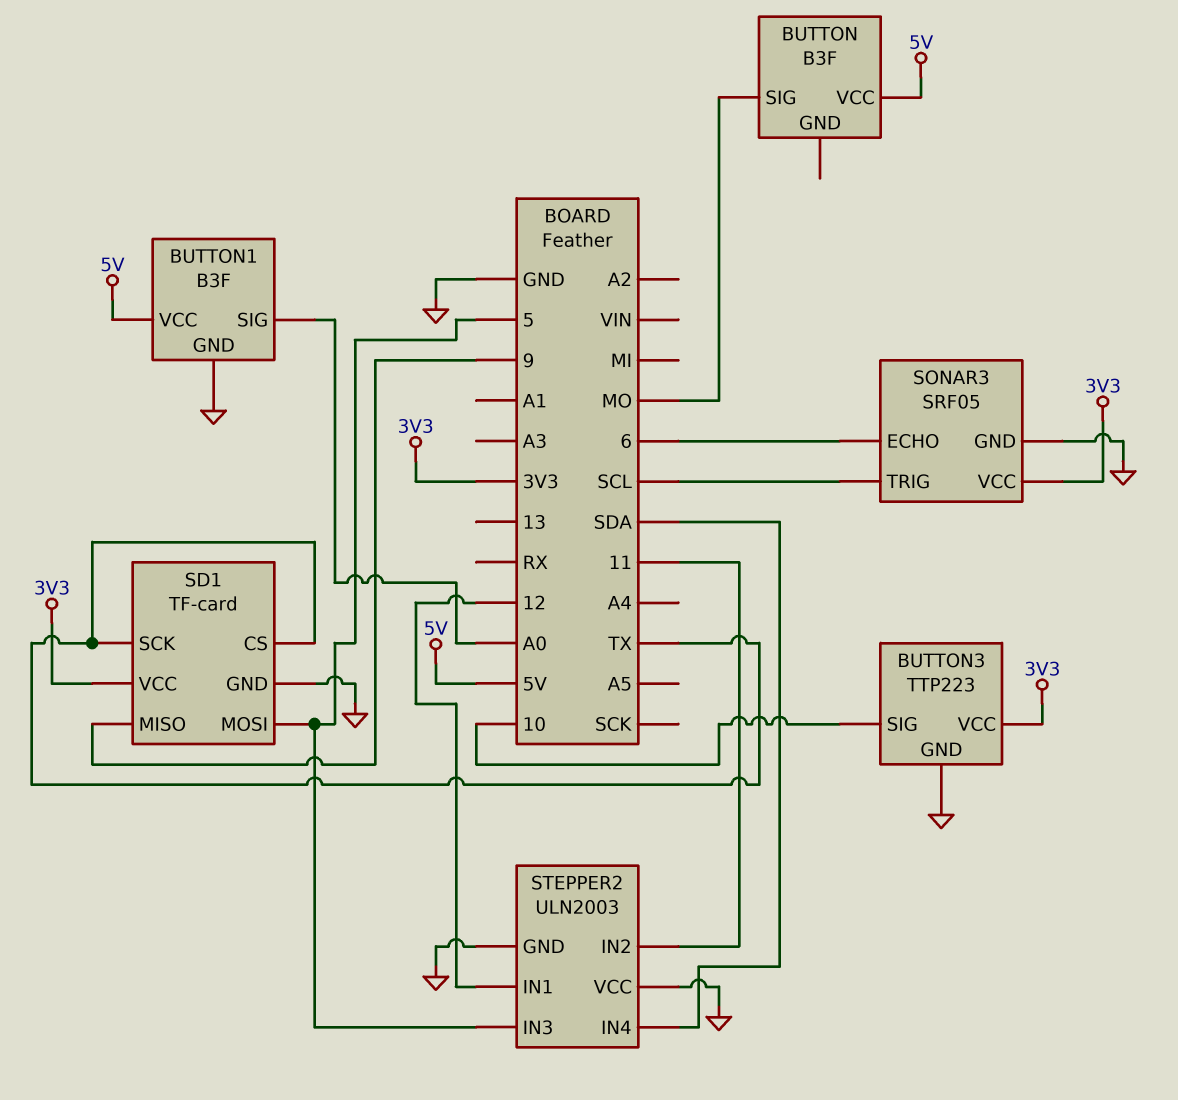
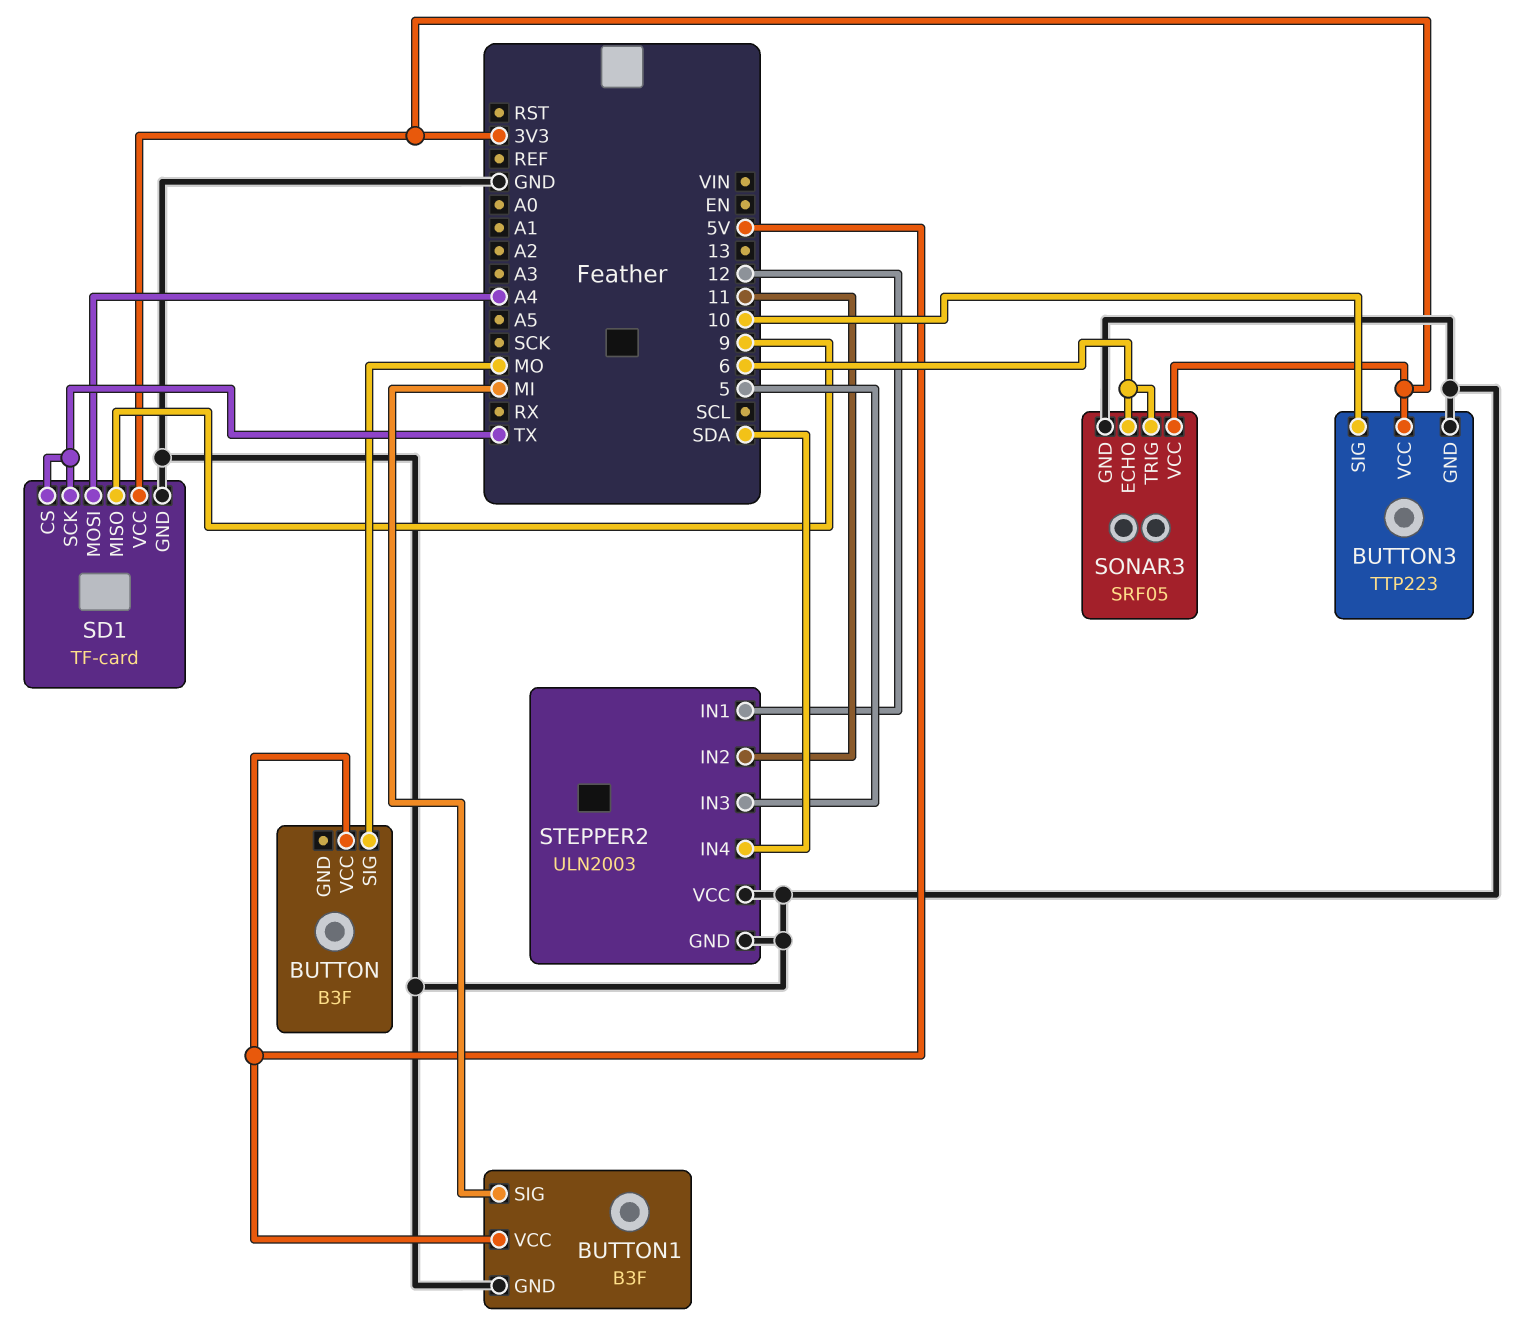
BUTTON1 pin SIG: A0 -> MI
SD1 pin MOSI: 5 -> A4
SONAR3 pin TRIG: SCL -> 6

